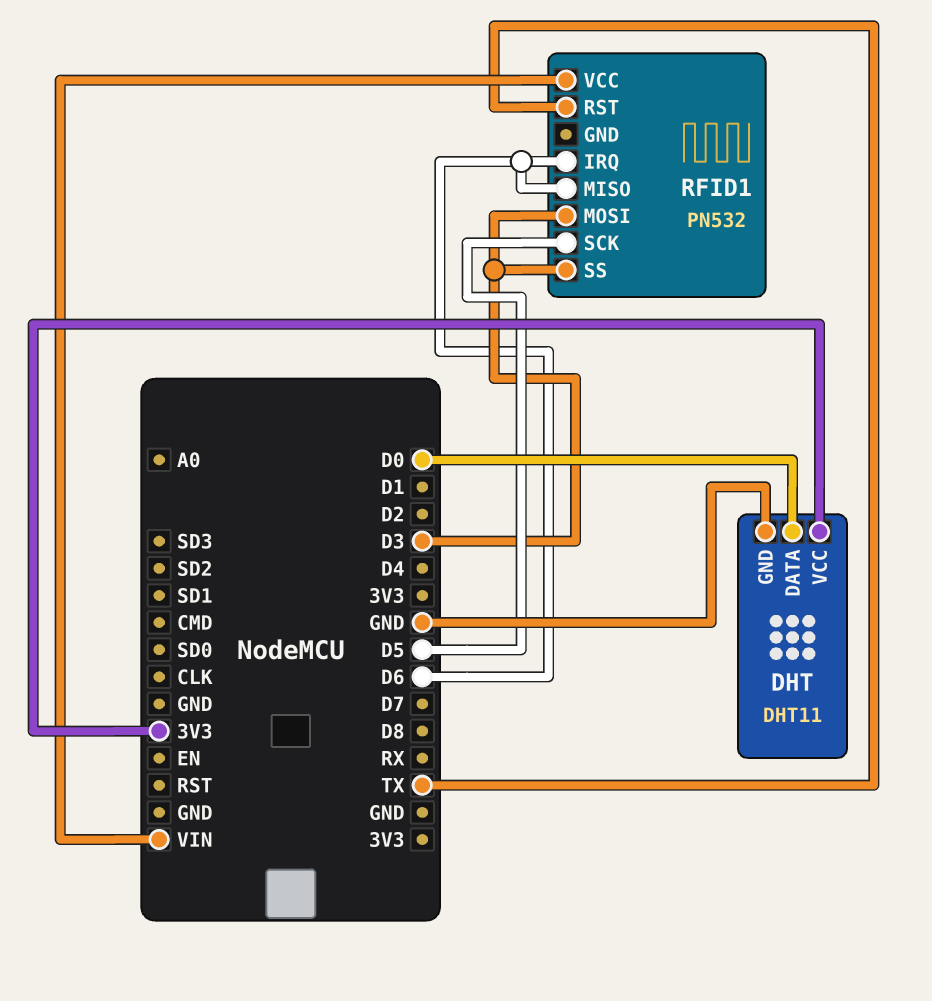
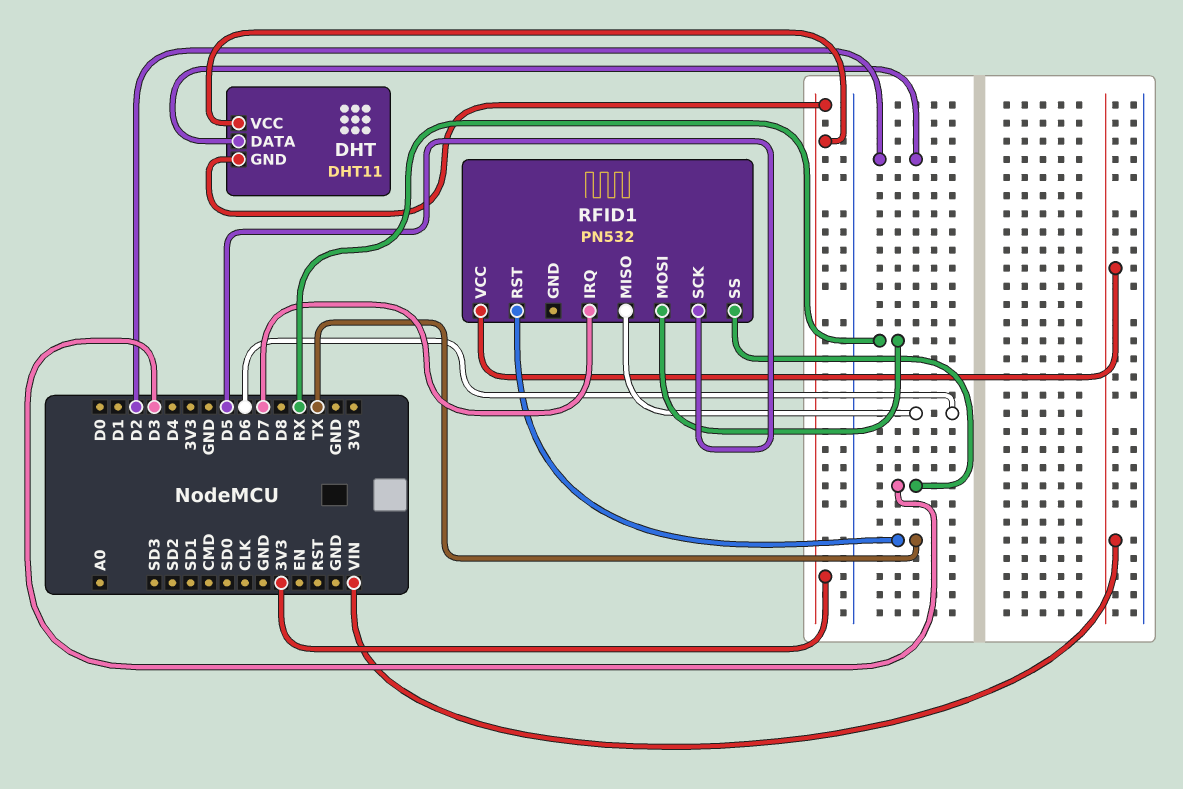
DHT pin DATA: D0 -> D2
DHT pin GND: GND -> 3V3
RFID1 pin IRQ: D6 -> D7
RFID1 pin MOSI: D3 -> RX

